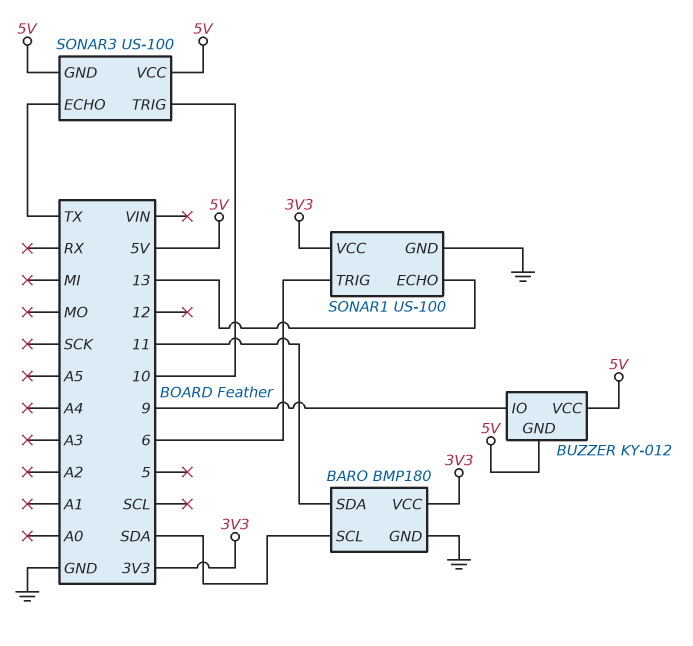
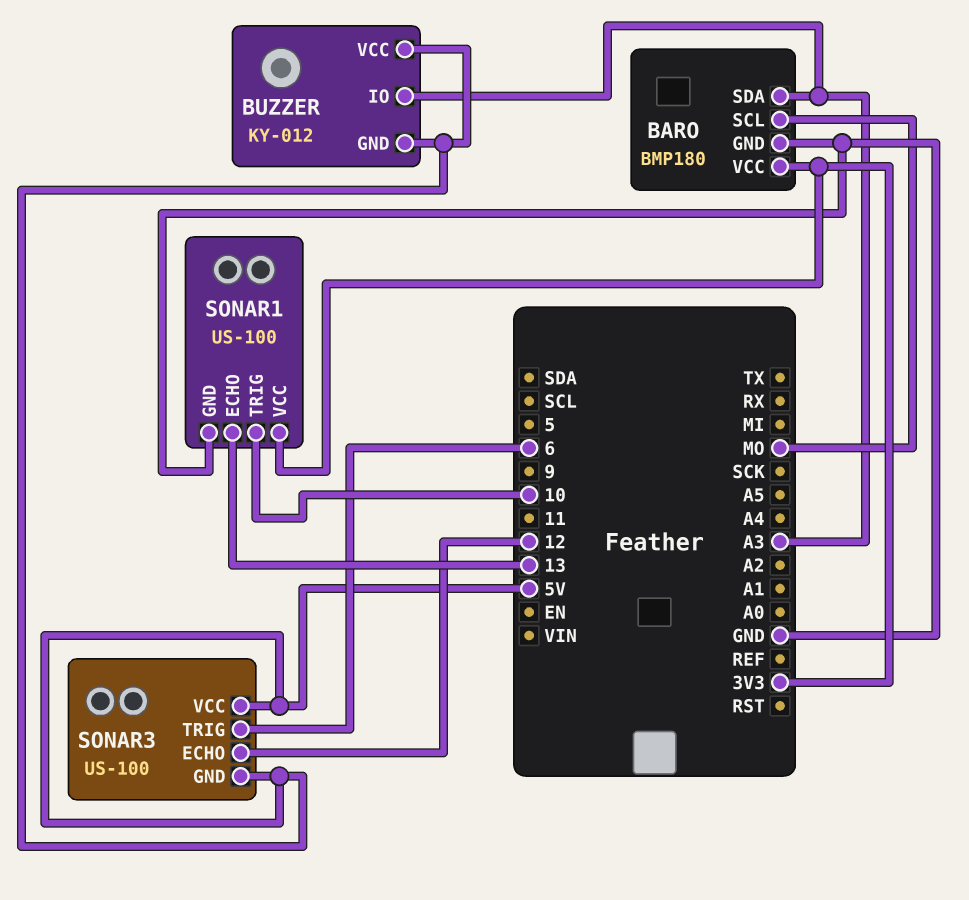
BARO pin SCL: SDA -> MO
BARO pin SDA: 11 -> A3
BUZZER pin IO: 9 -> A3
SONAR1 pin TRIG: 6 -> 10
SONAR3 pin ECHO: TX -> 12
SONAR3 pin TRIG: 10 -> 6

